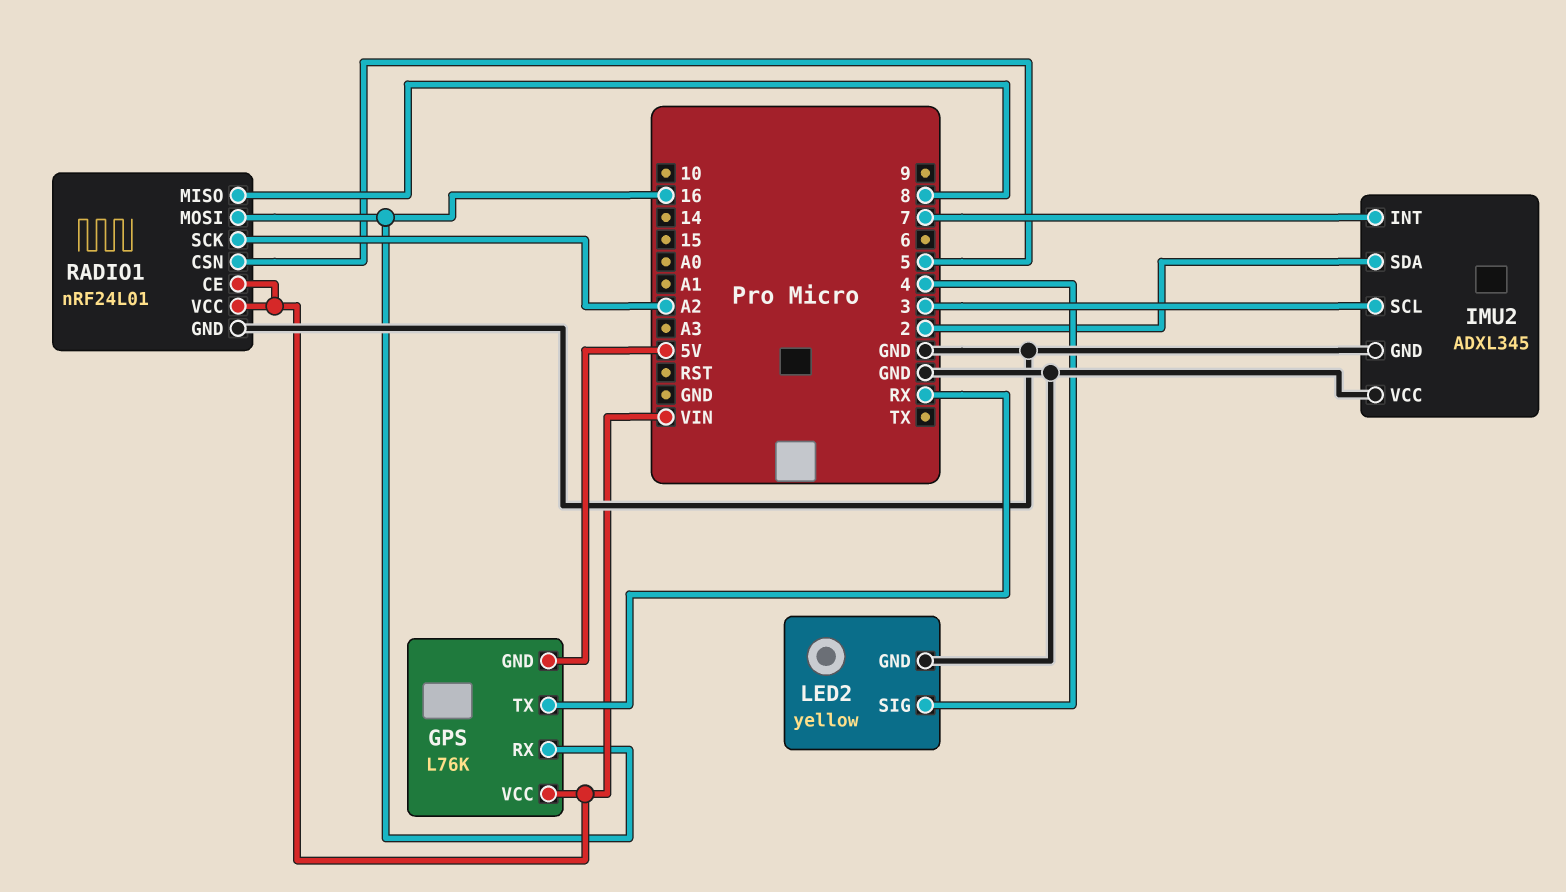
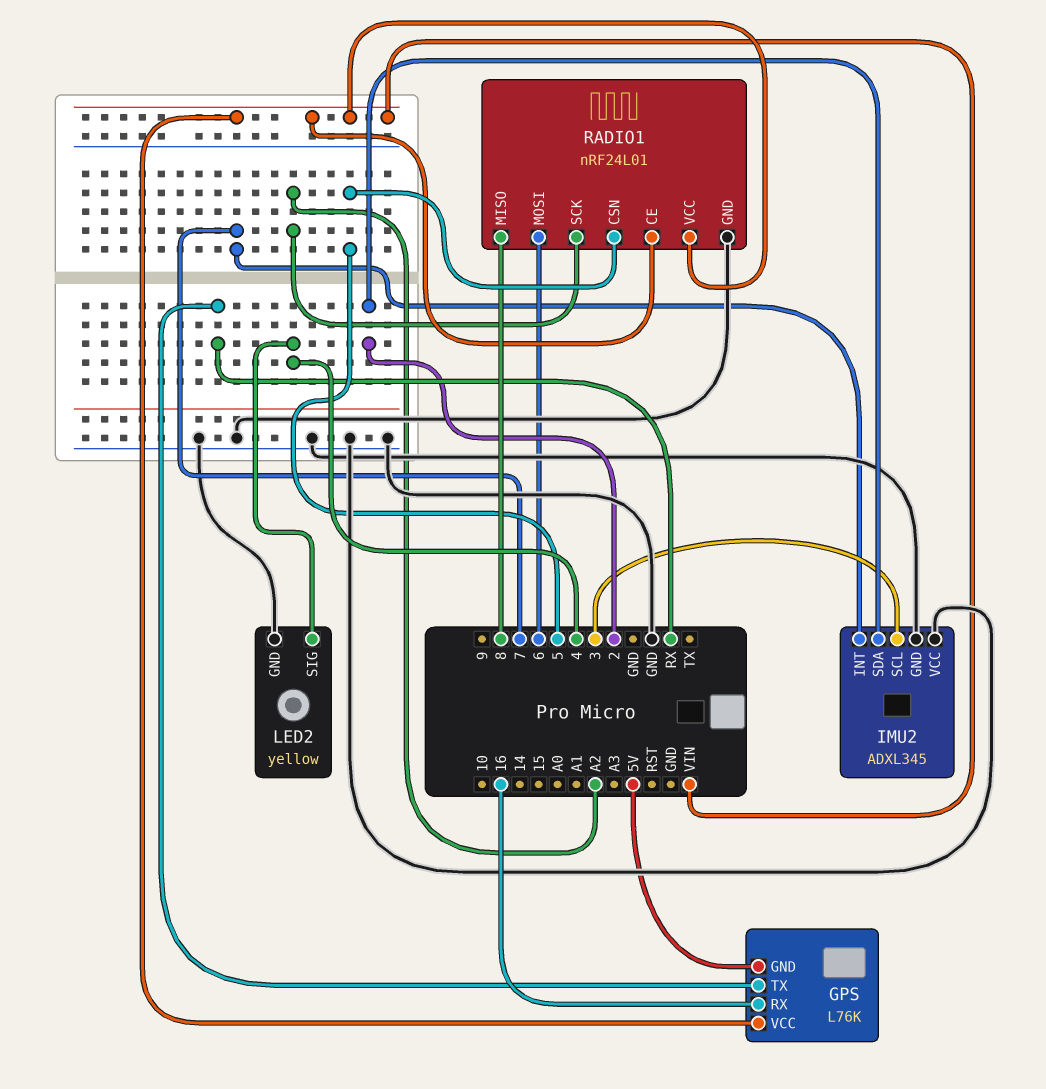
RADIO1 pin MOSI: 16 -> 6

